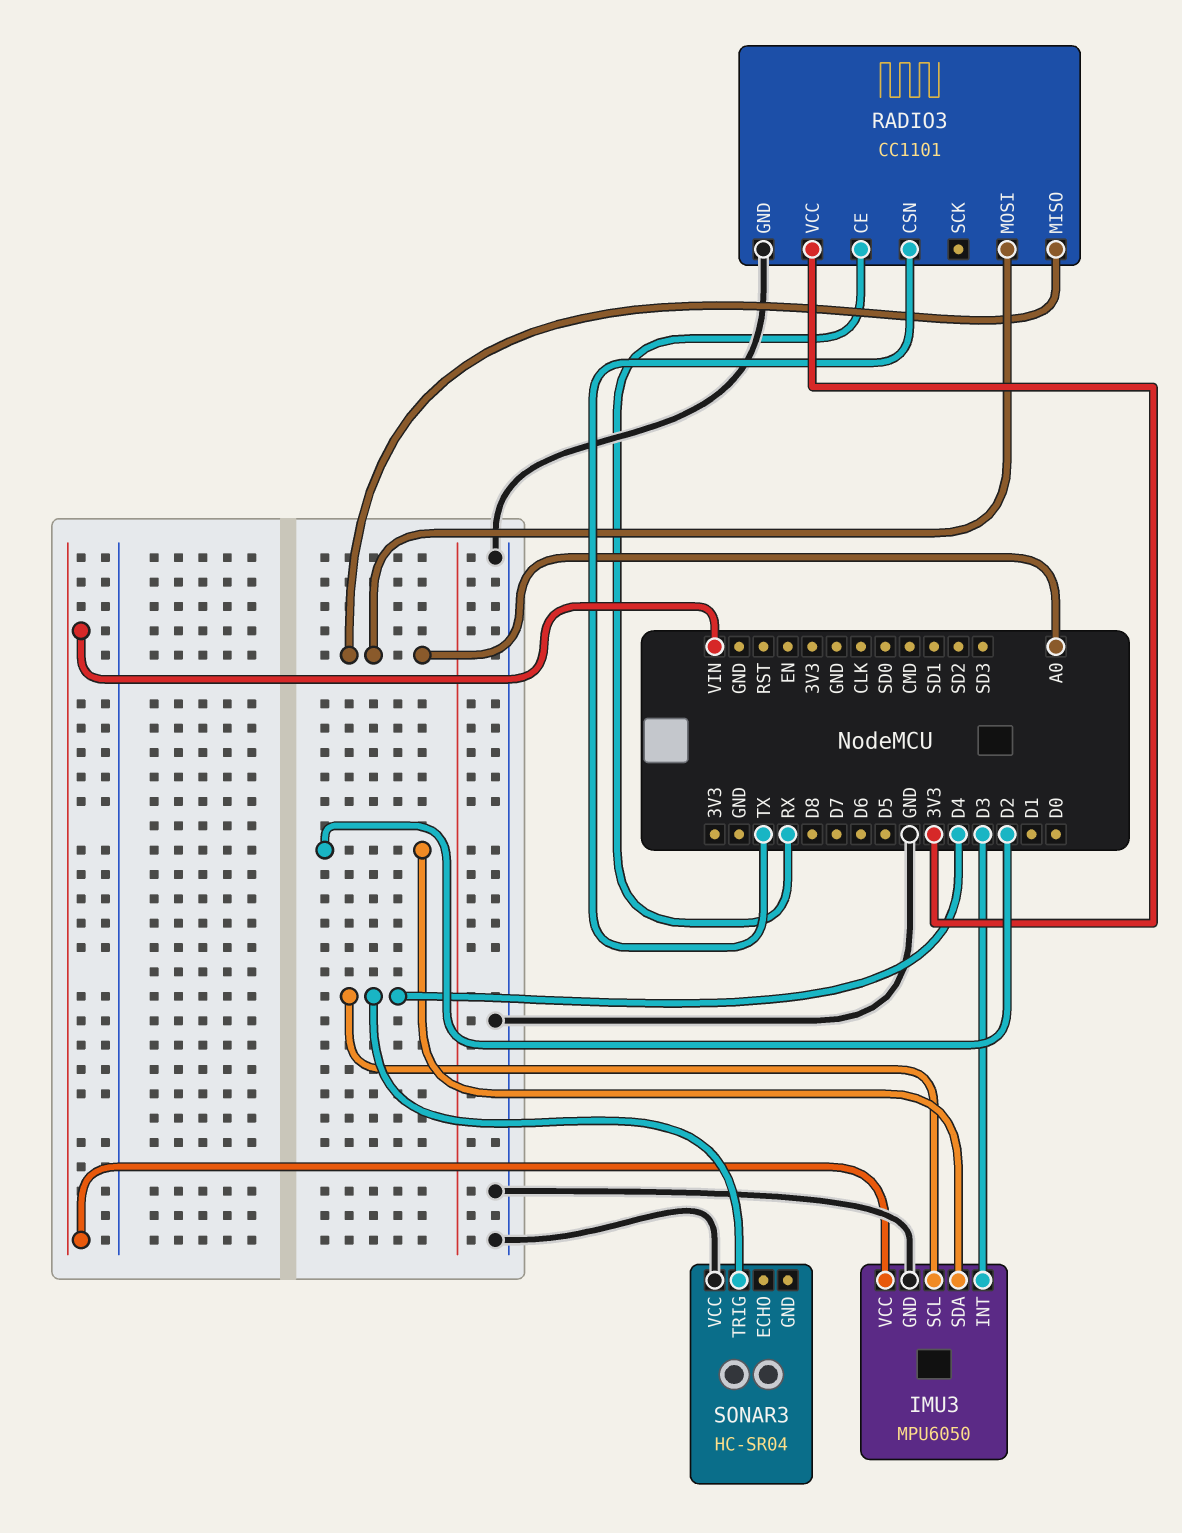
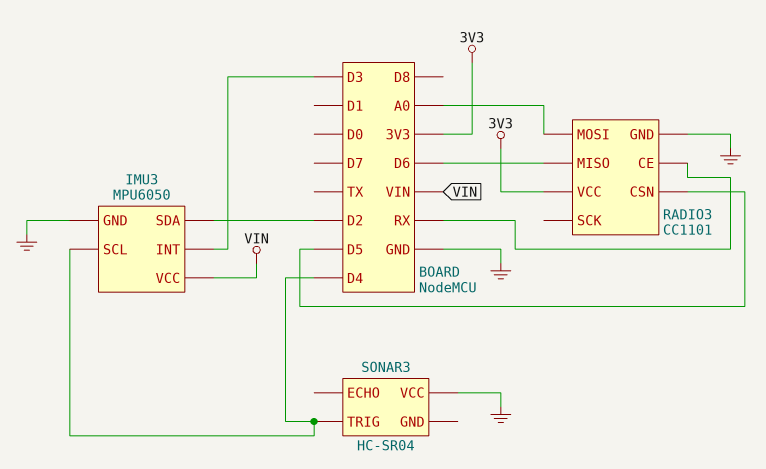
RADIO3 pin CSN: TX -> D5
RADIO3 pin MISO: A0 -> D6

